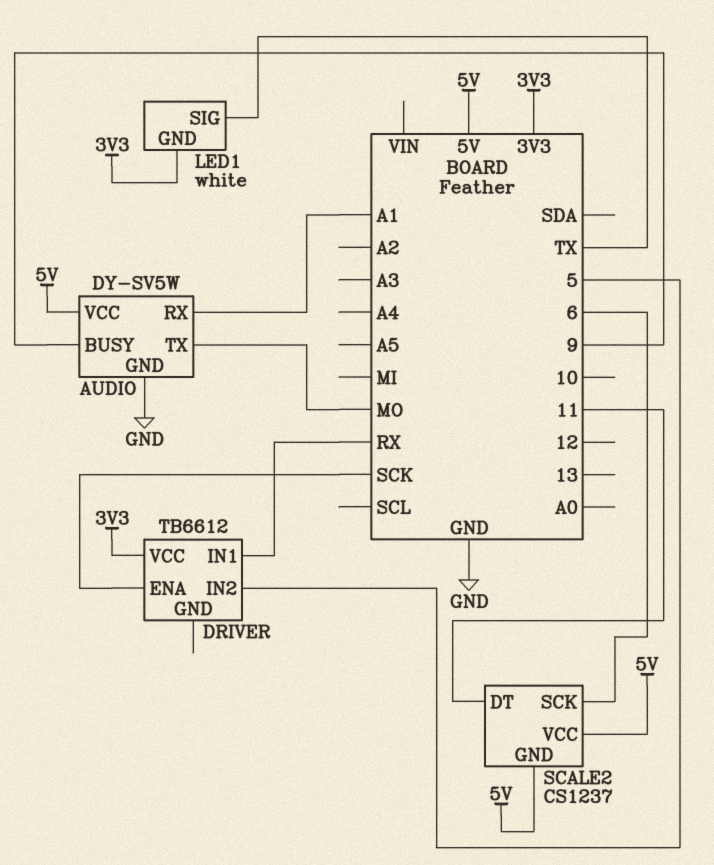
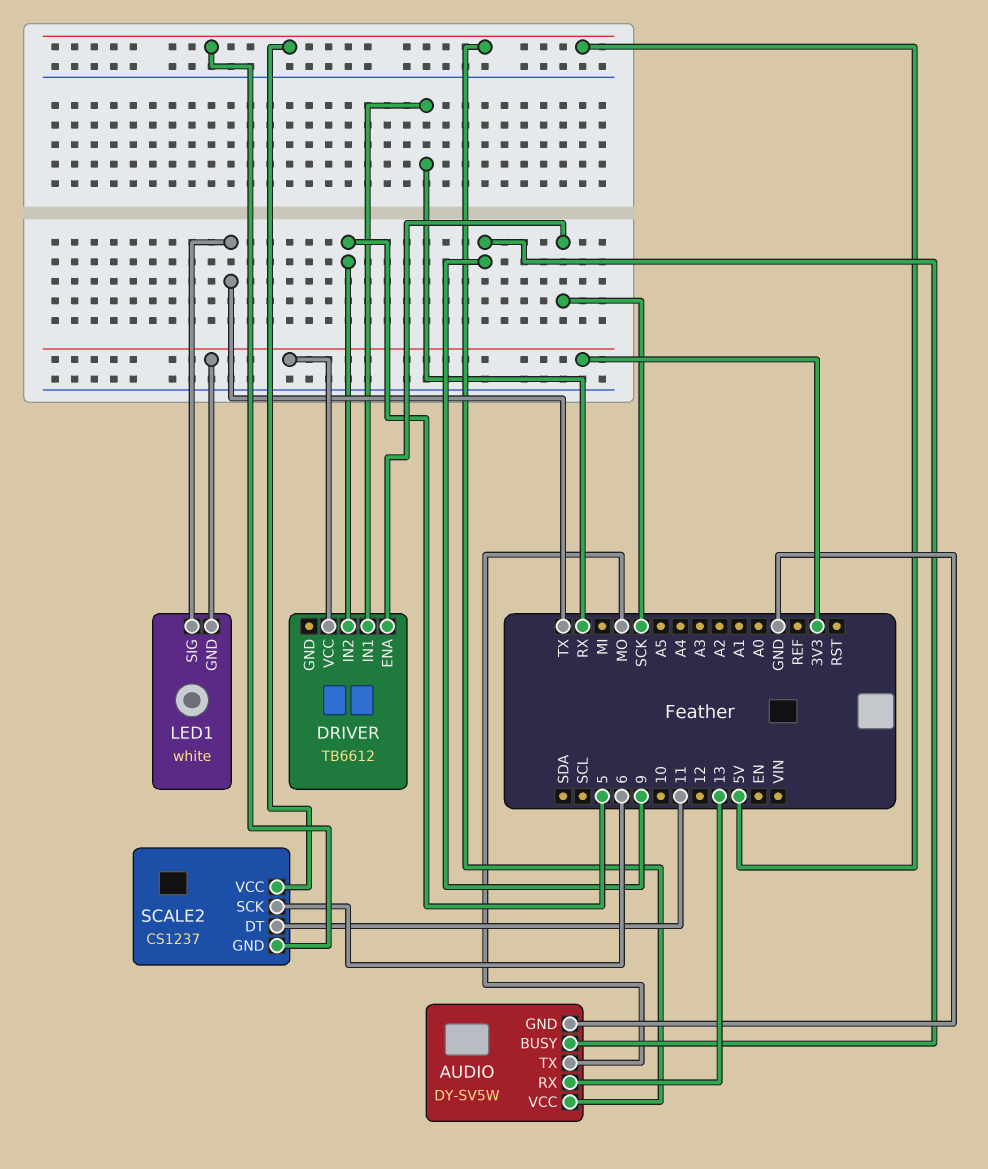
AUDIO pin RX: A1 -> 13

